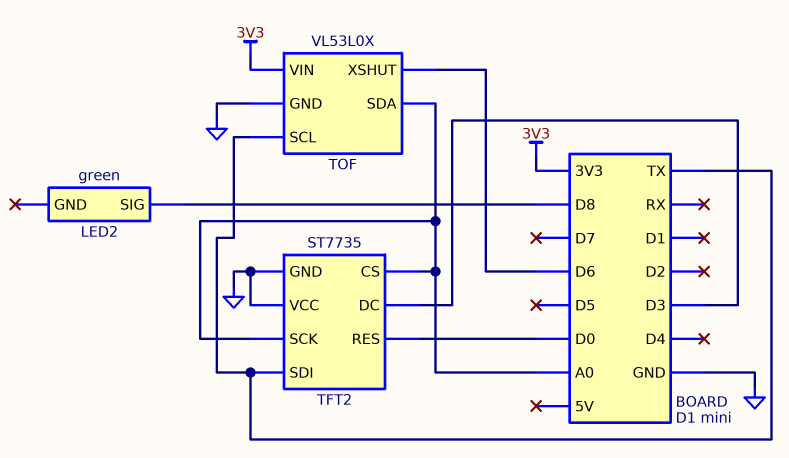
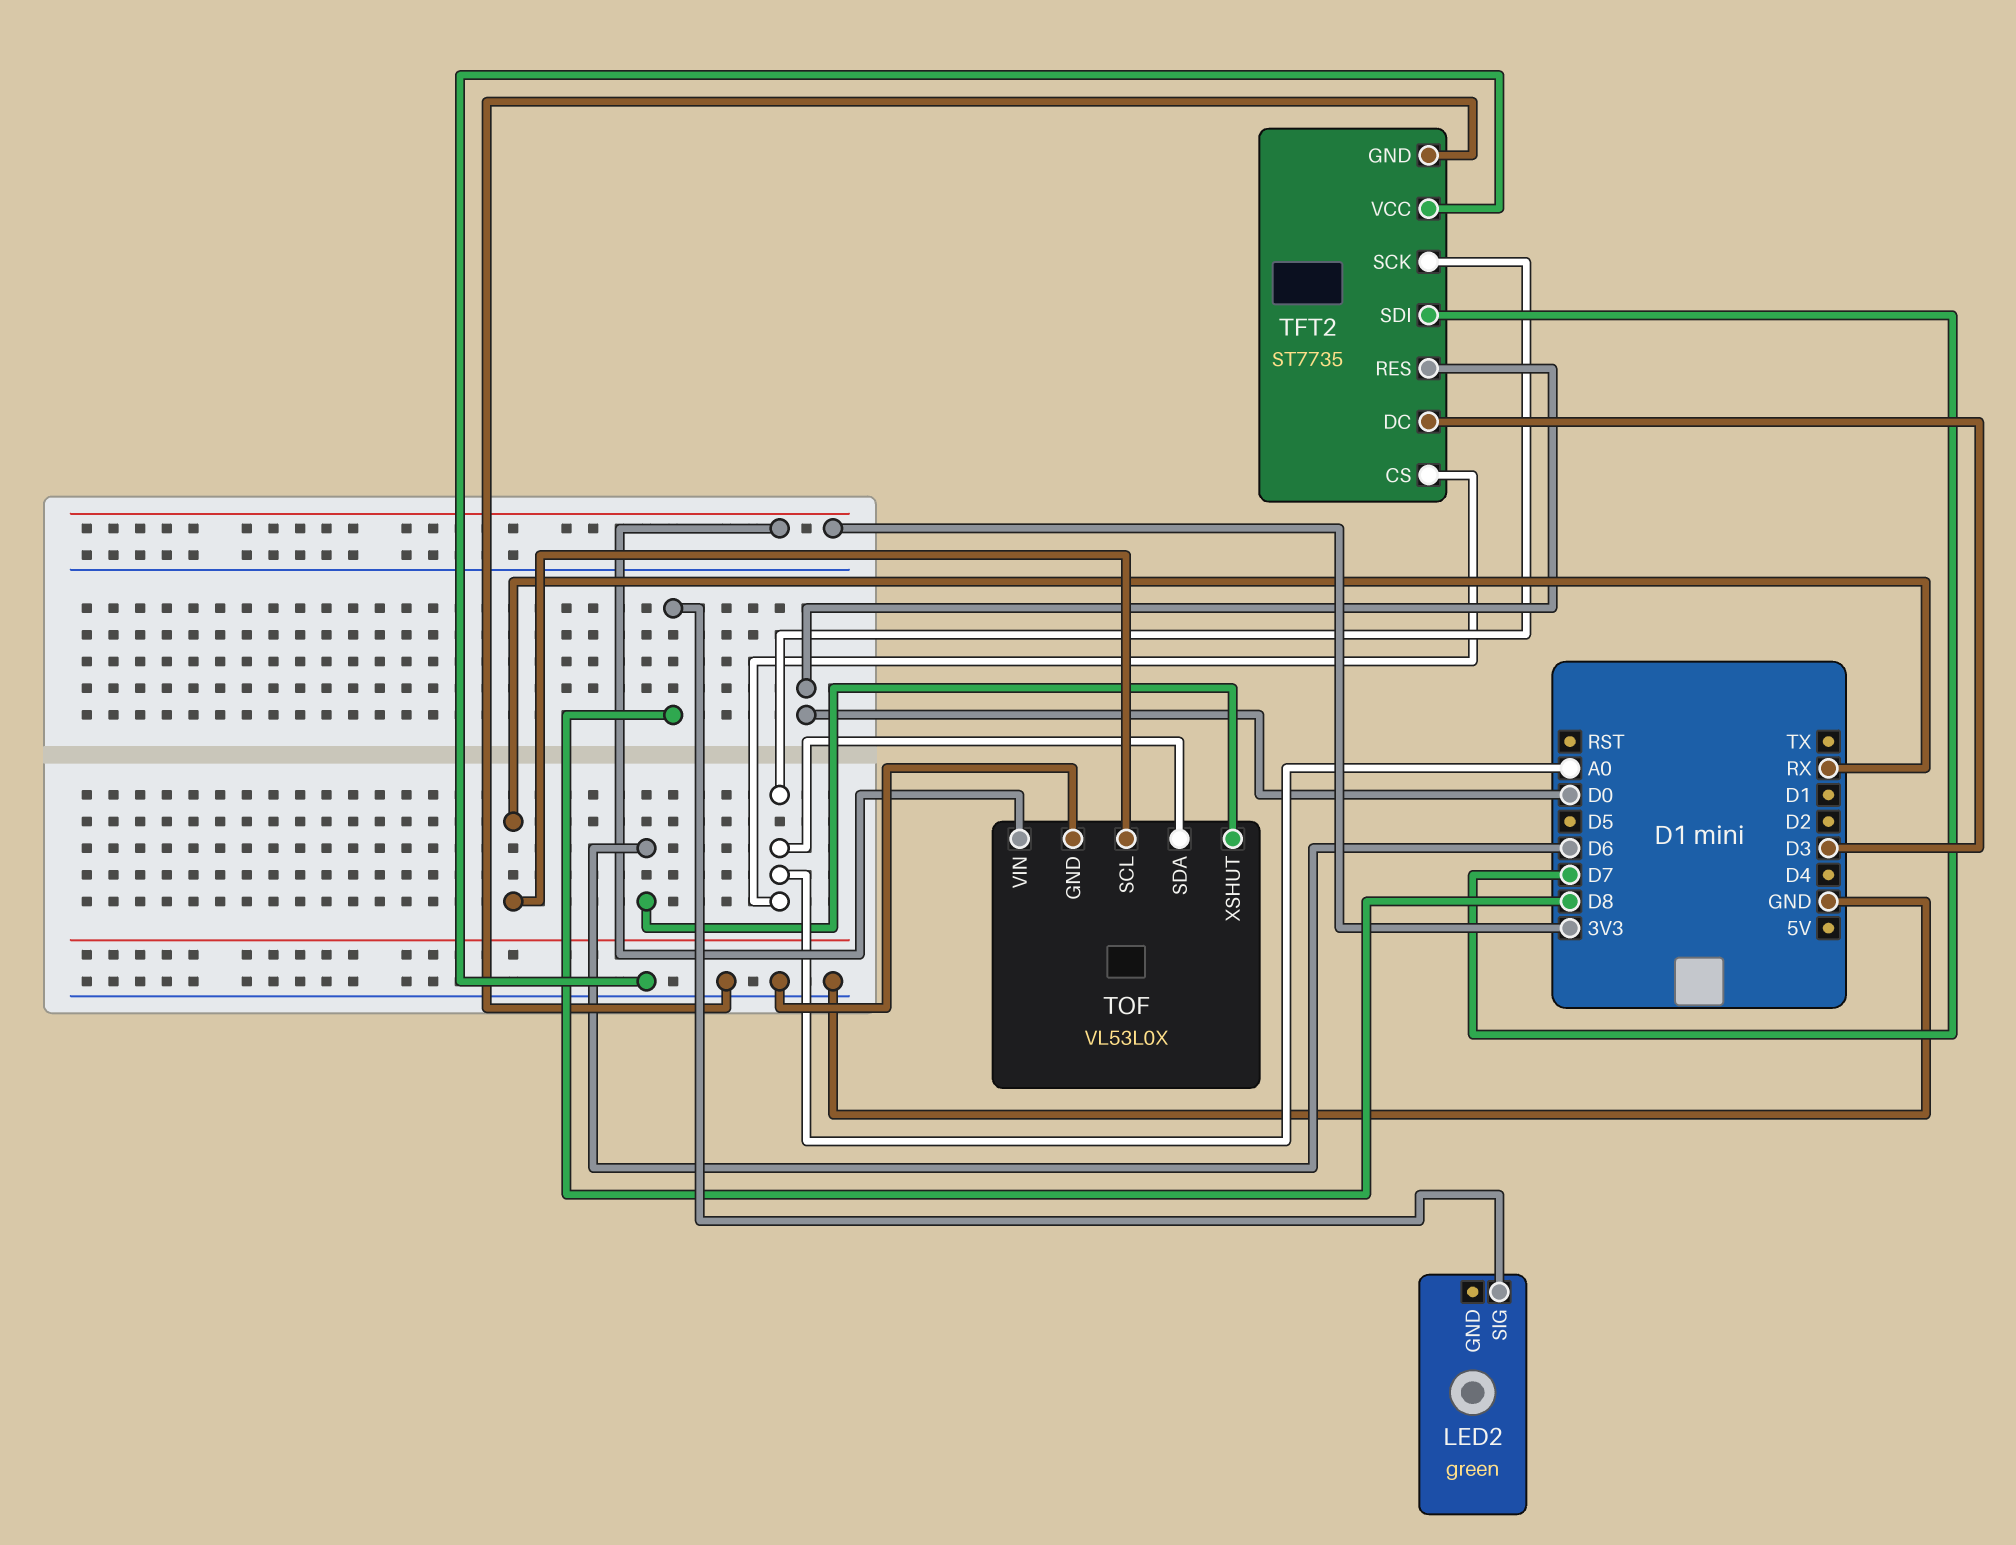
TFT2 pin SDI: TX -> D7
TOF pin SCL: TX -> RX

